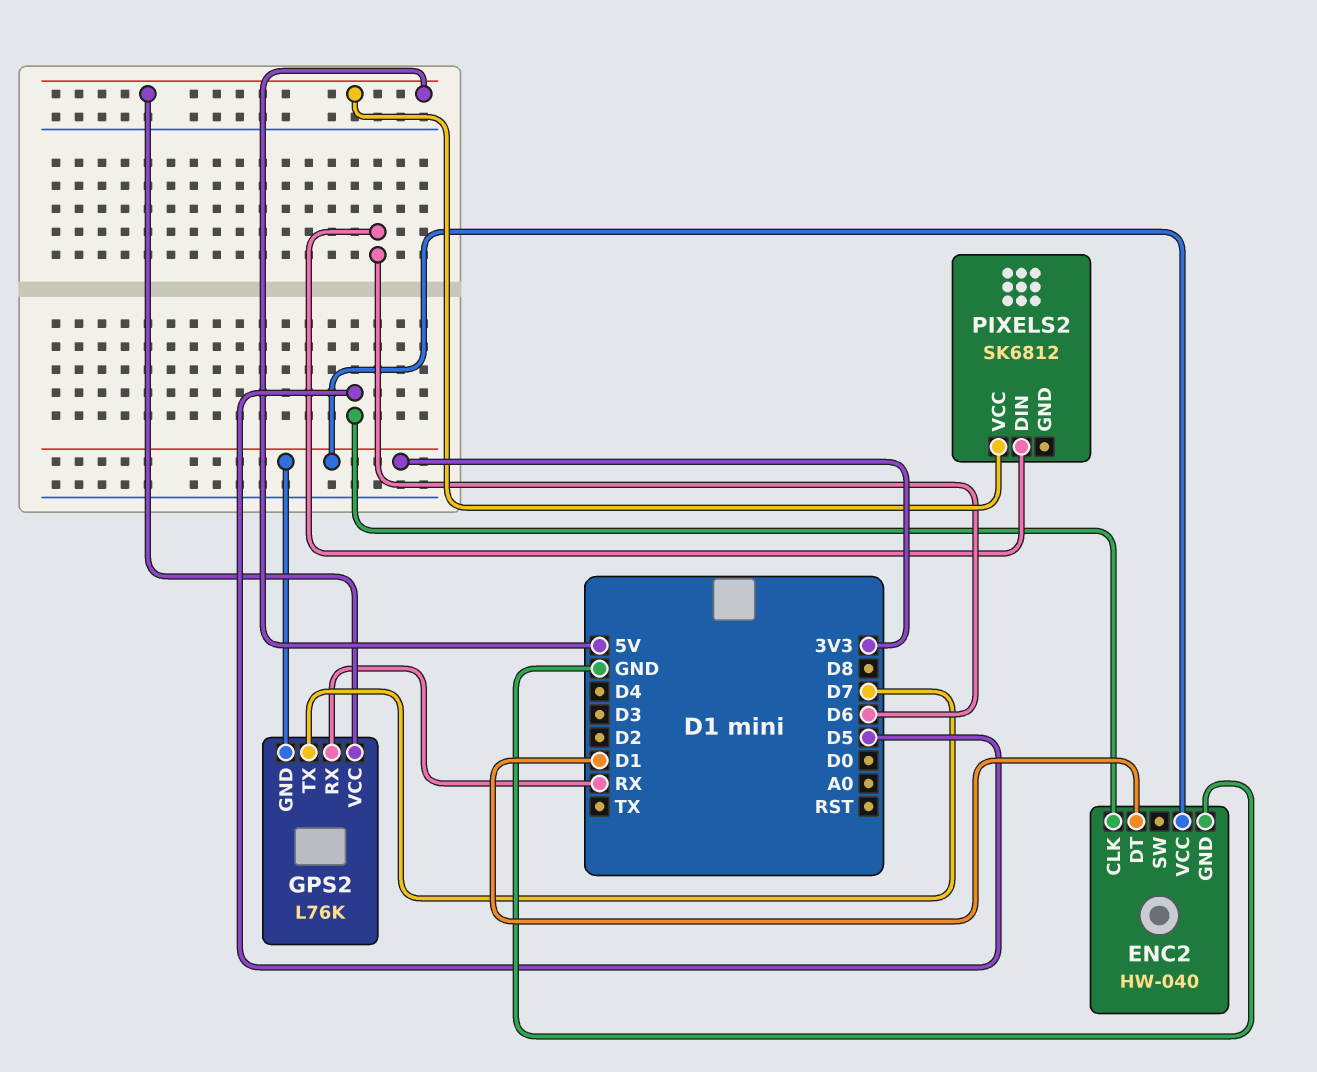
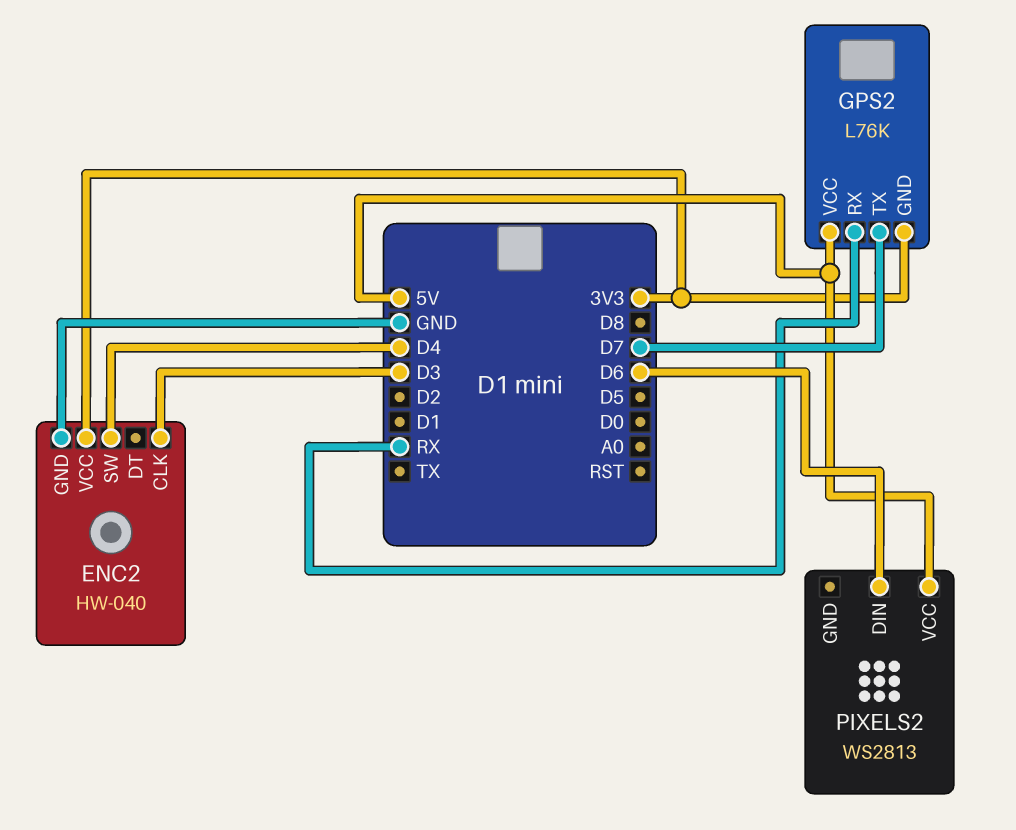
ENC2 pin CLK: D5 -> D3
ENC2 pin DT: D1 -> none
ENC2 pin SW: none -> D4
PIXELS2: SK6812 -> WS2813

